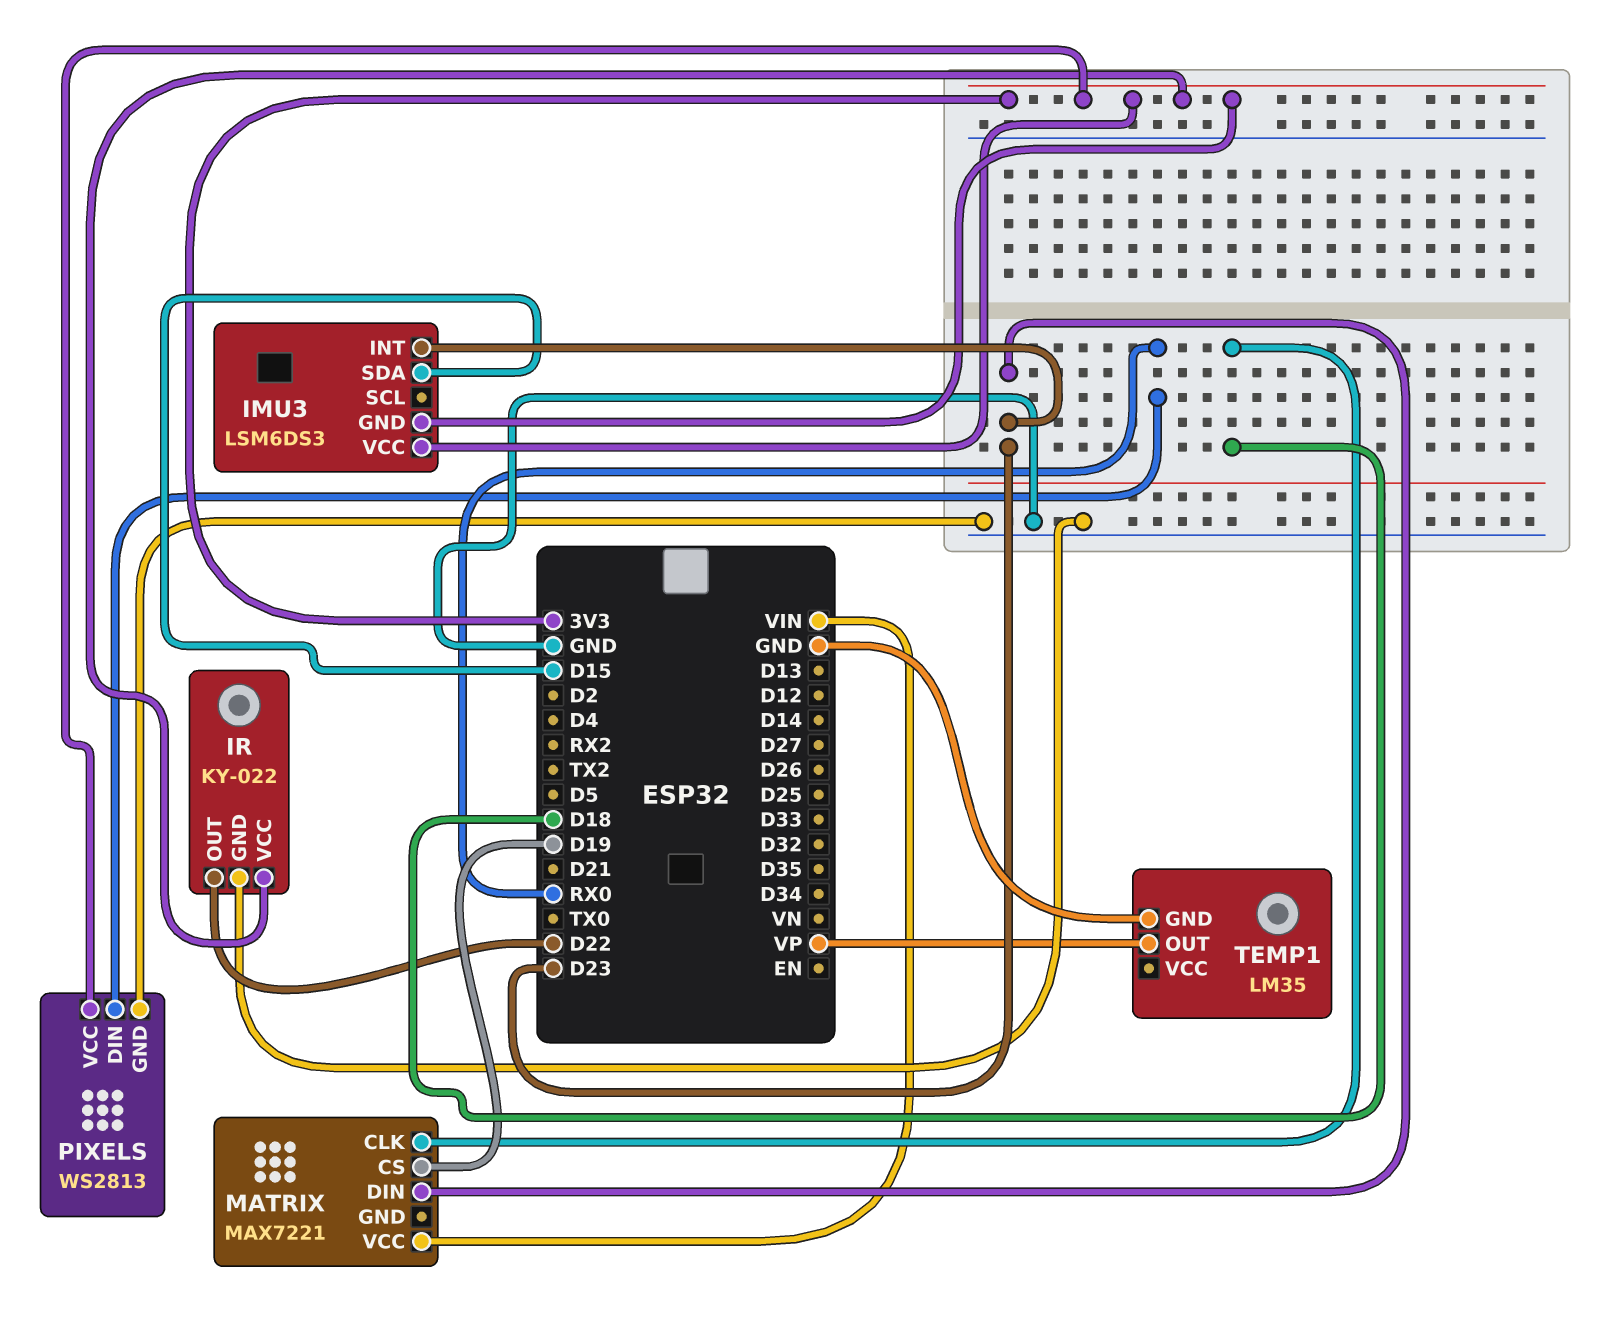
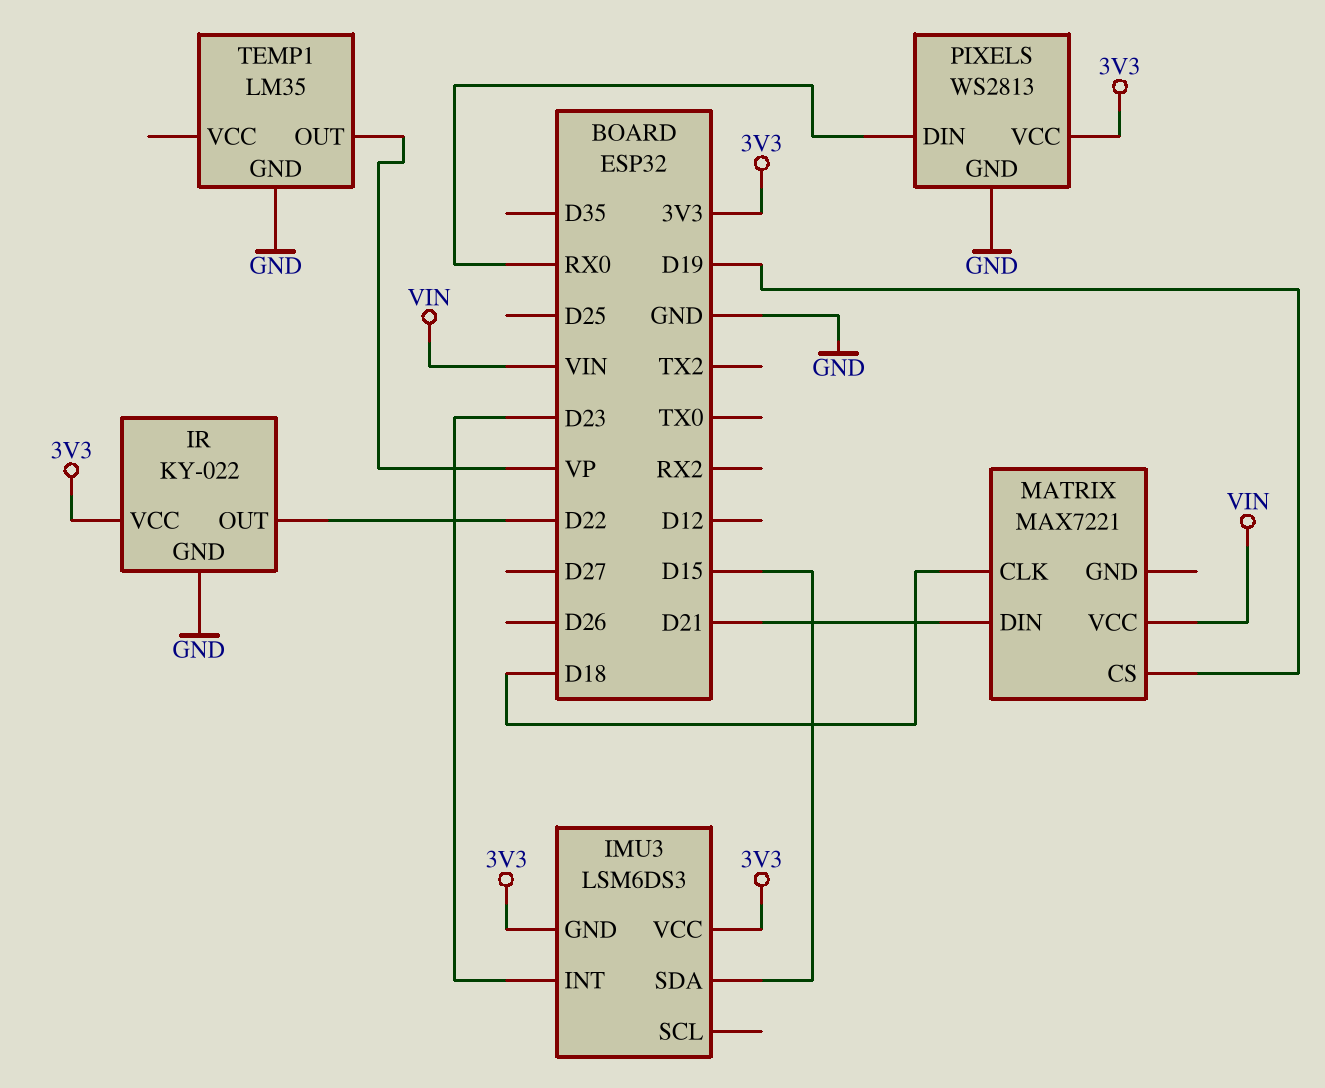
MATRIX pin DIN: D23 -> D21

